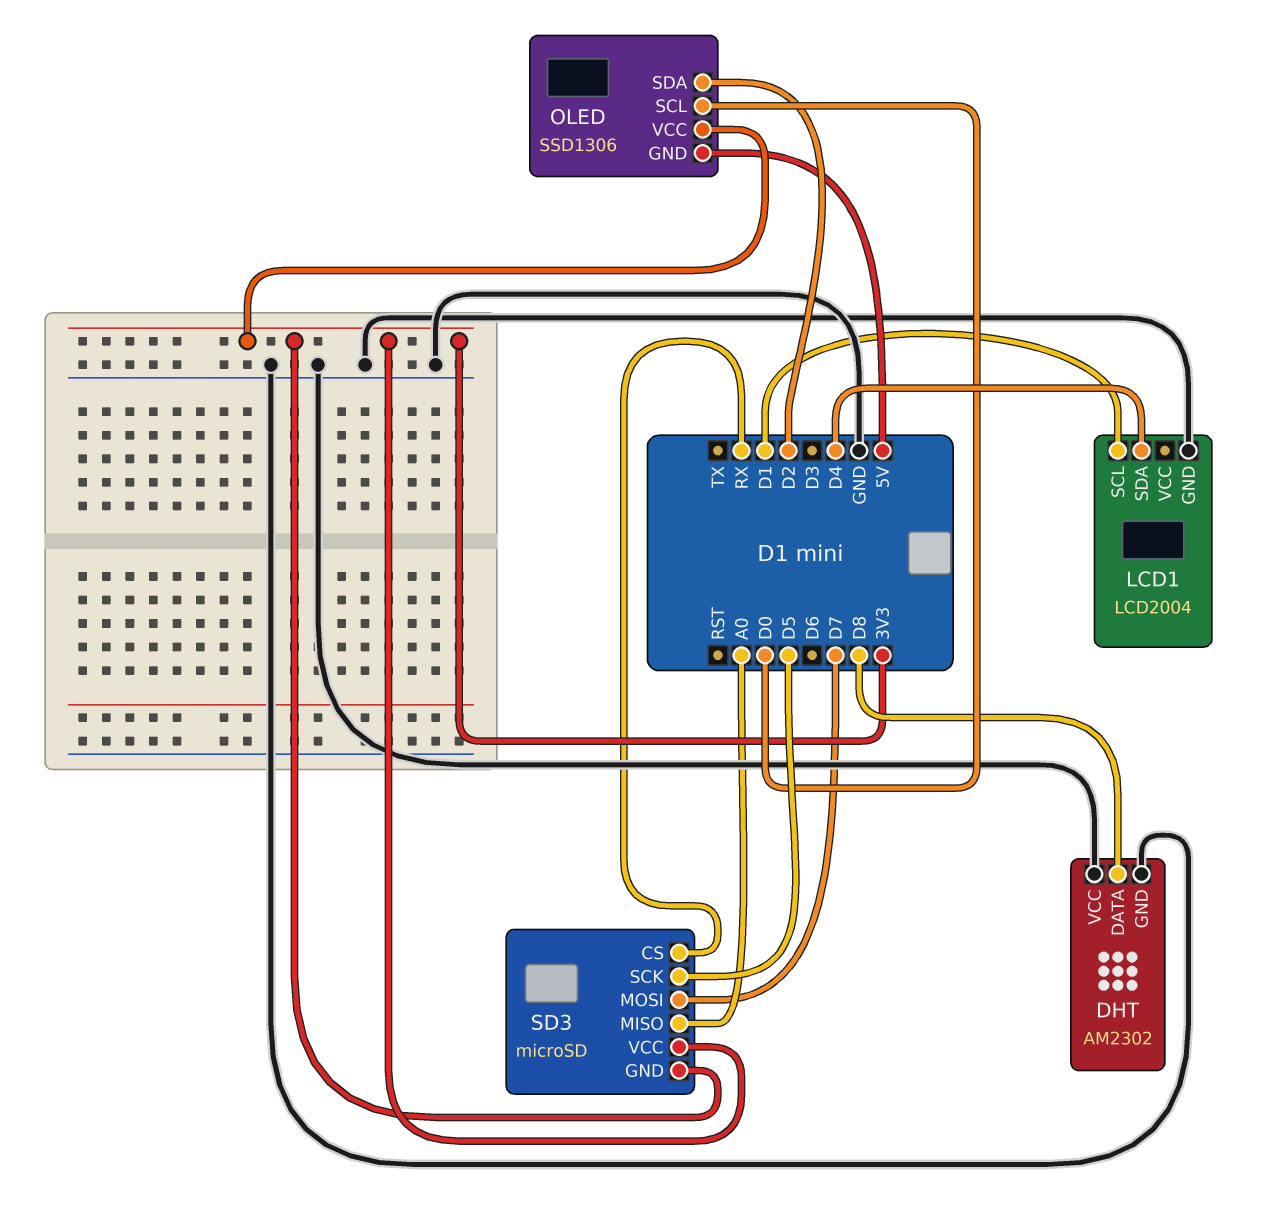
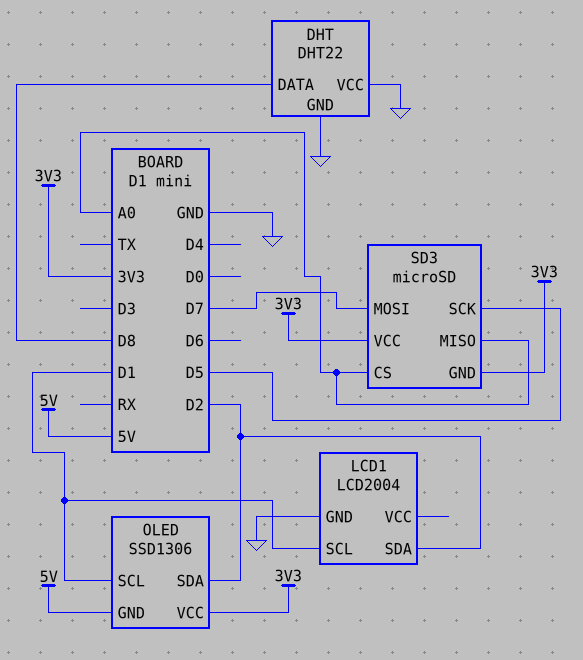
DHT: AM2302 -> DHT22
LCD1 pin SDA: D4 -> D2
OLED pin SCL: D0 -> D1
SD3 pin CS: RX -> A0

